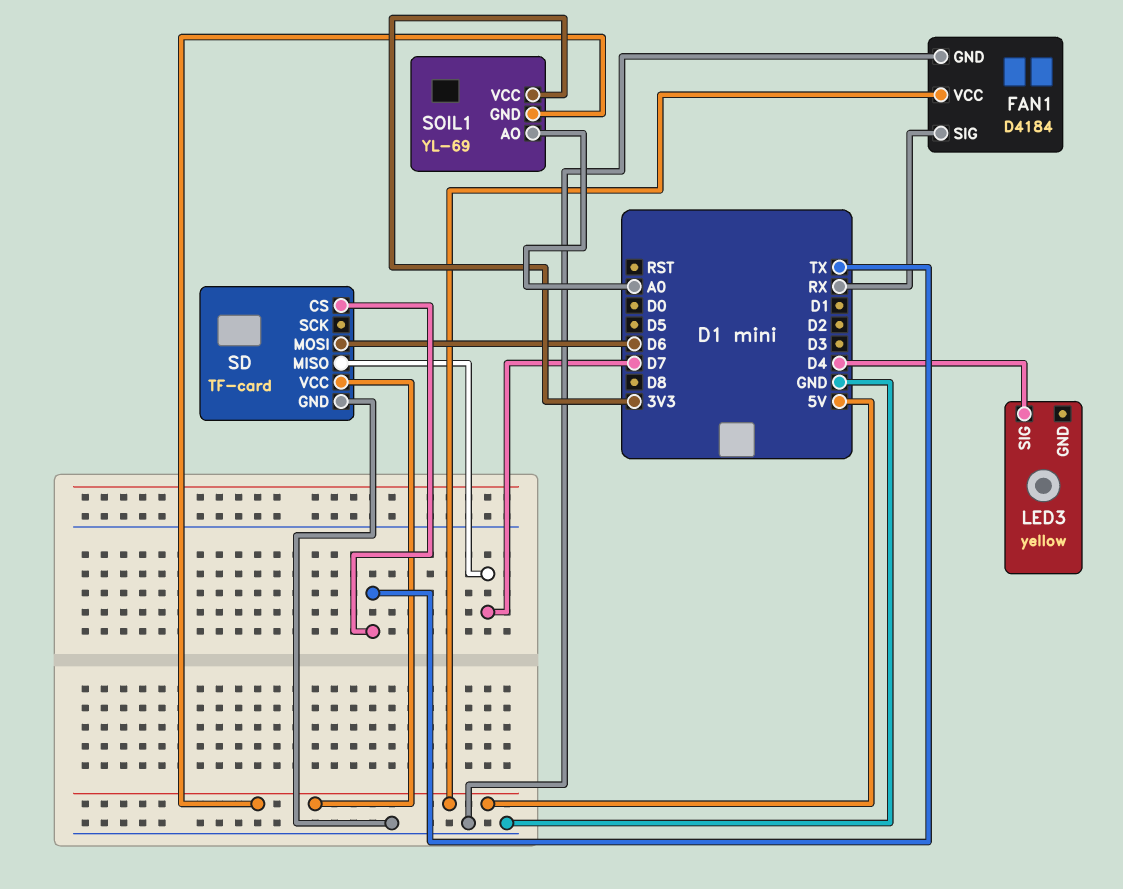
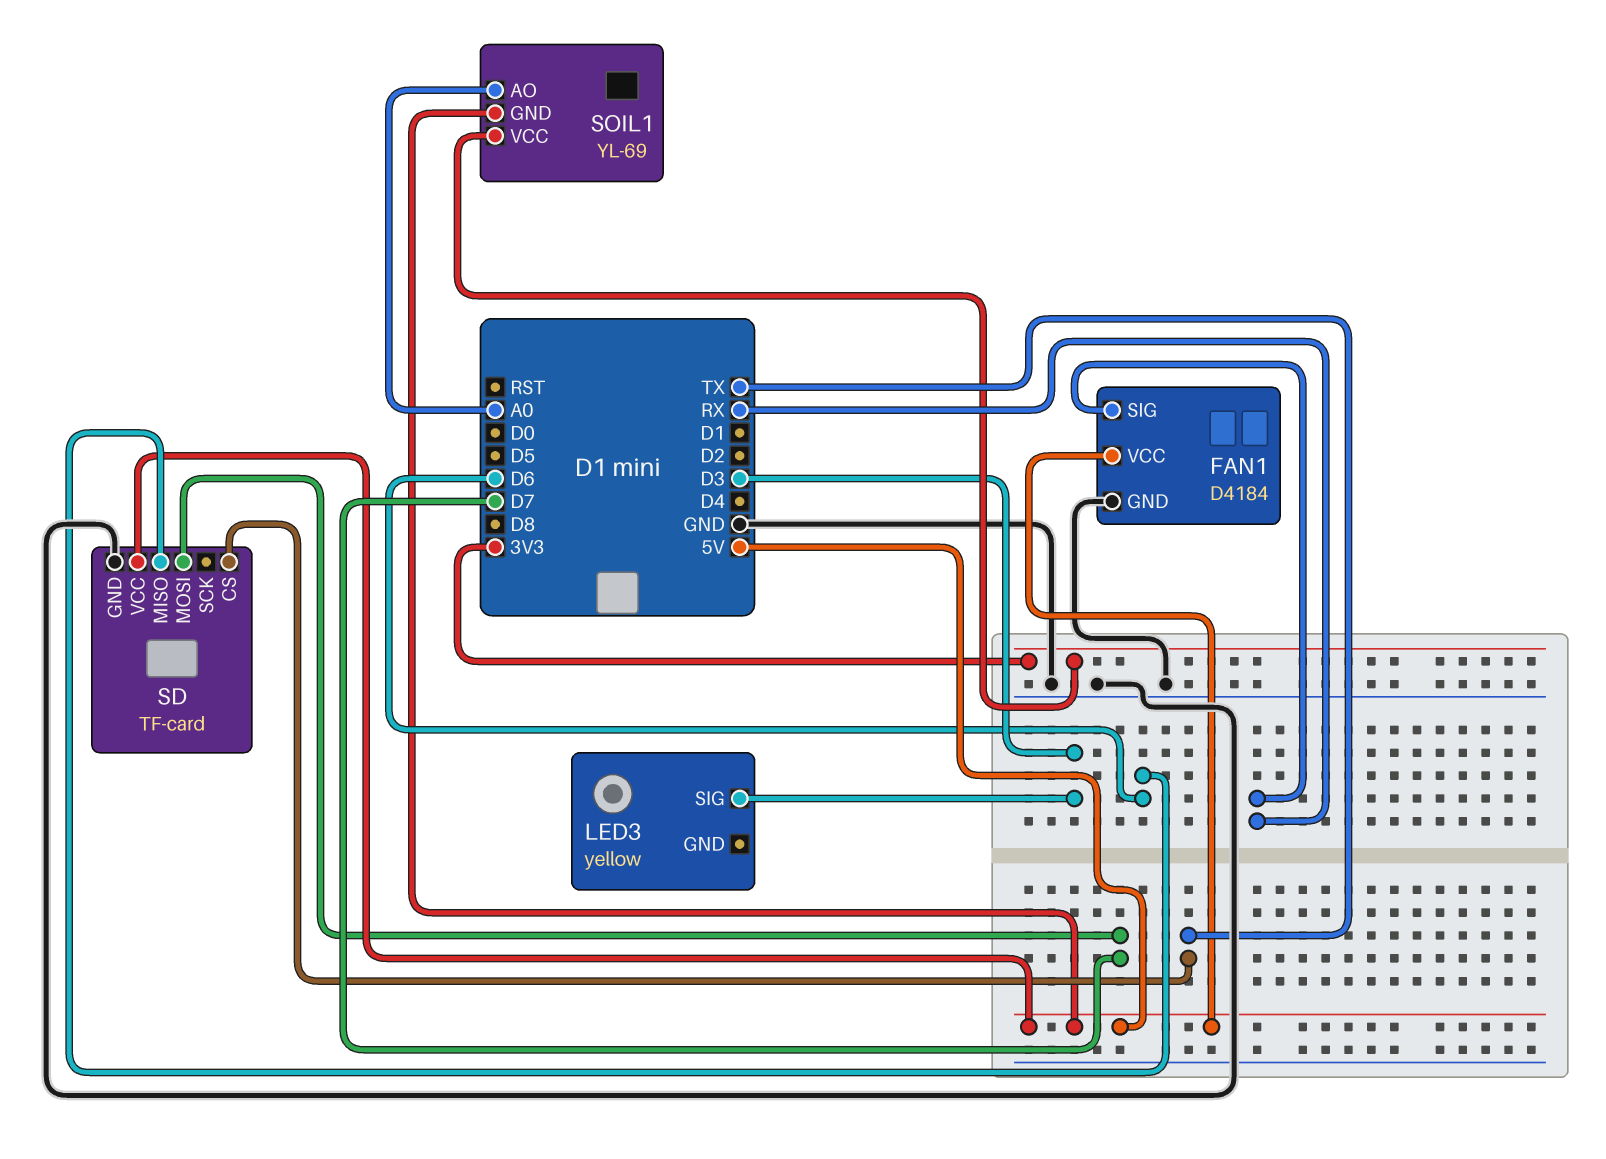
LED3 pin SIG: D4 -> D3
SD pin MISO: D7 -> D6
SD pin MOSI: D6 -> D7

